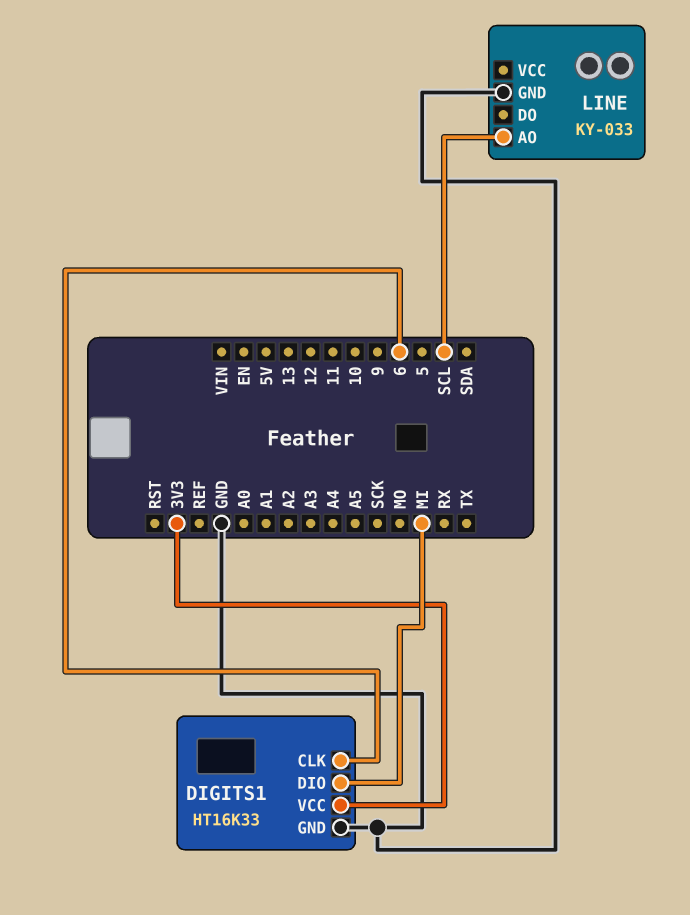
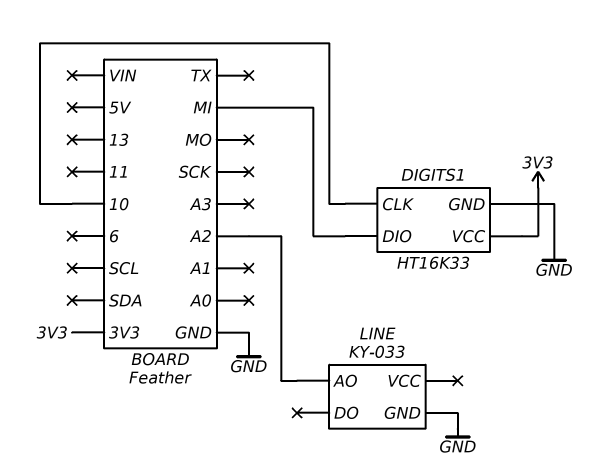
DIGITS1 pin CLK: 6 -> 10
LINE pin AO: SCL -> A2

